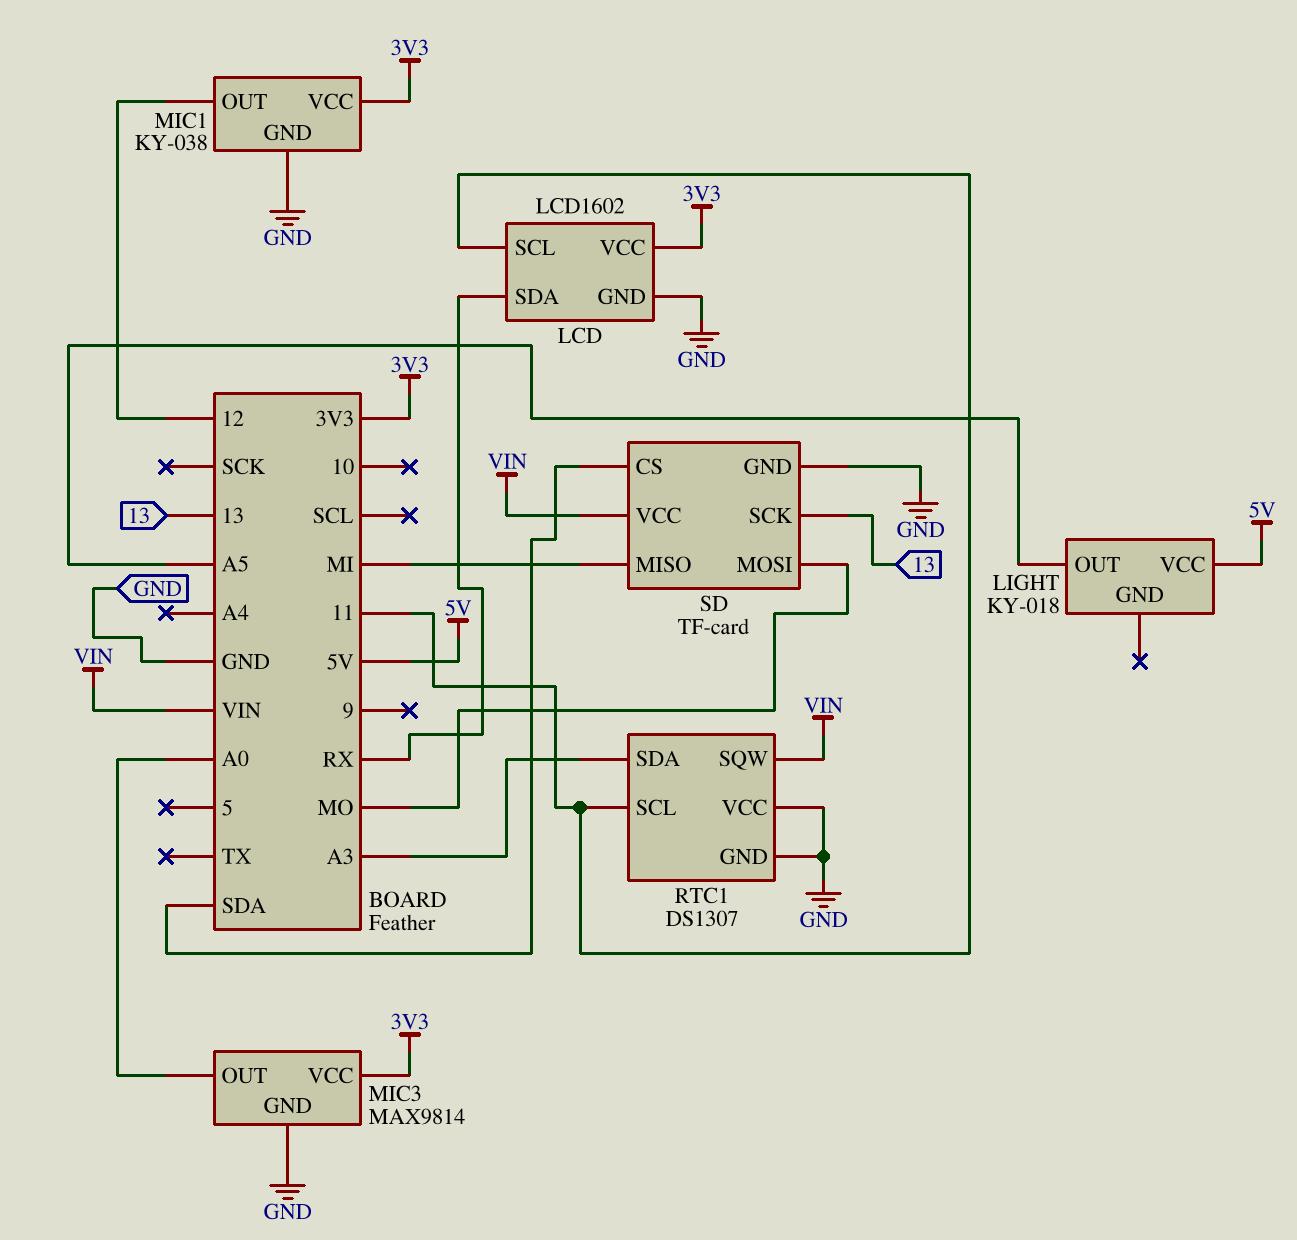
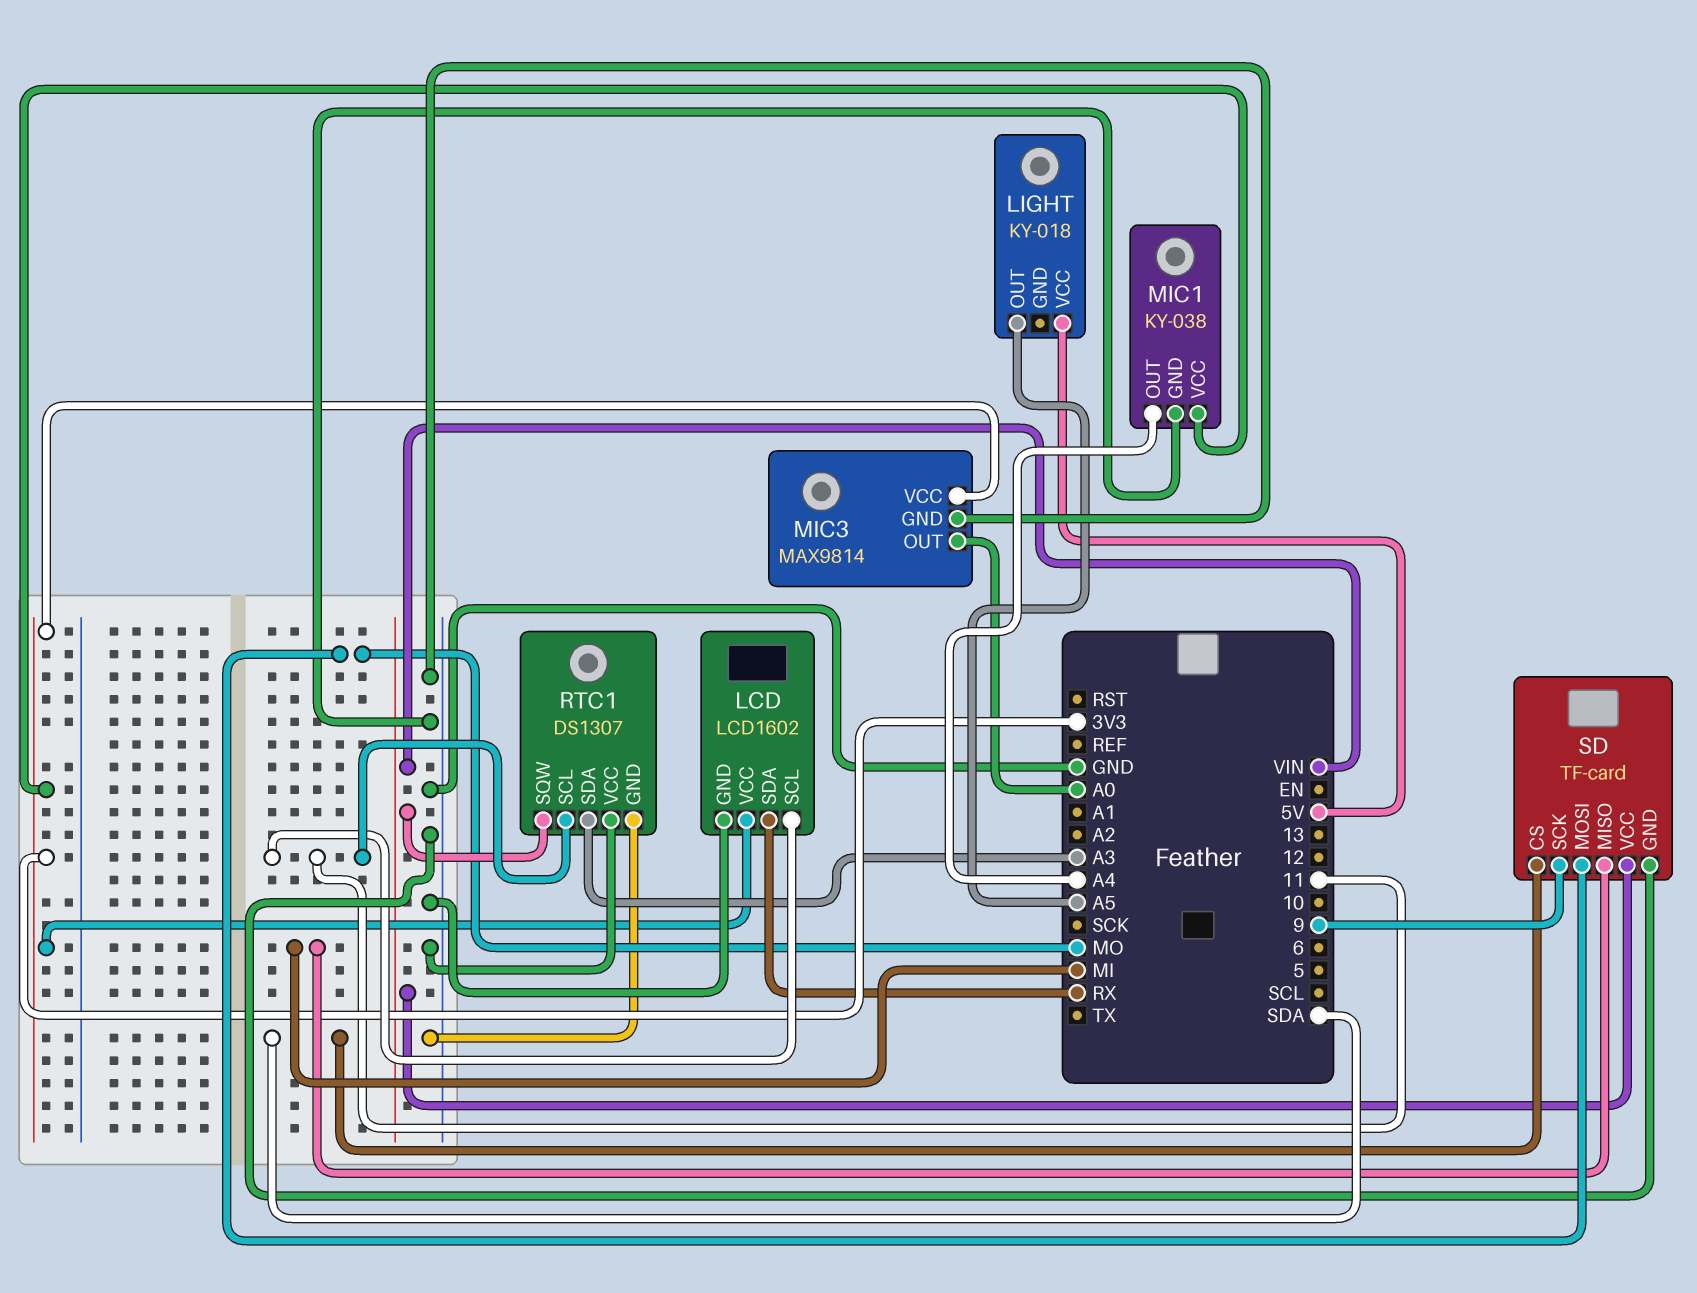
MIC1 pin OUT: 12 -> A4
SD pin SCK: 13 -> 9

